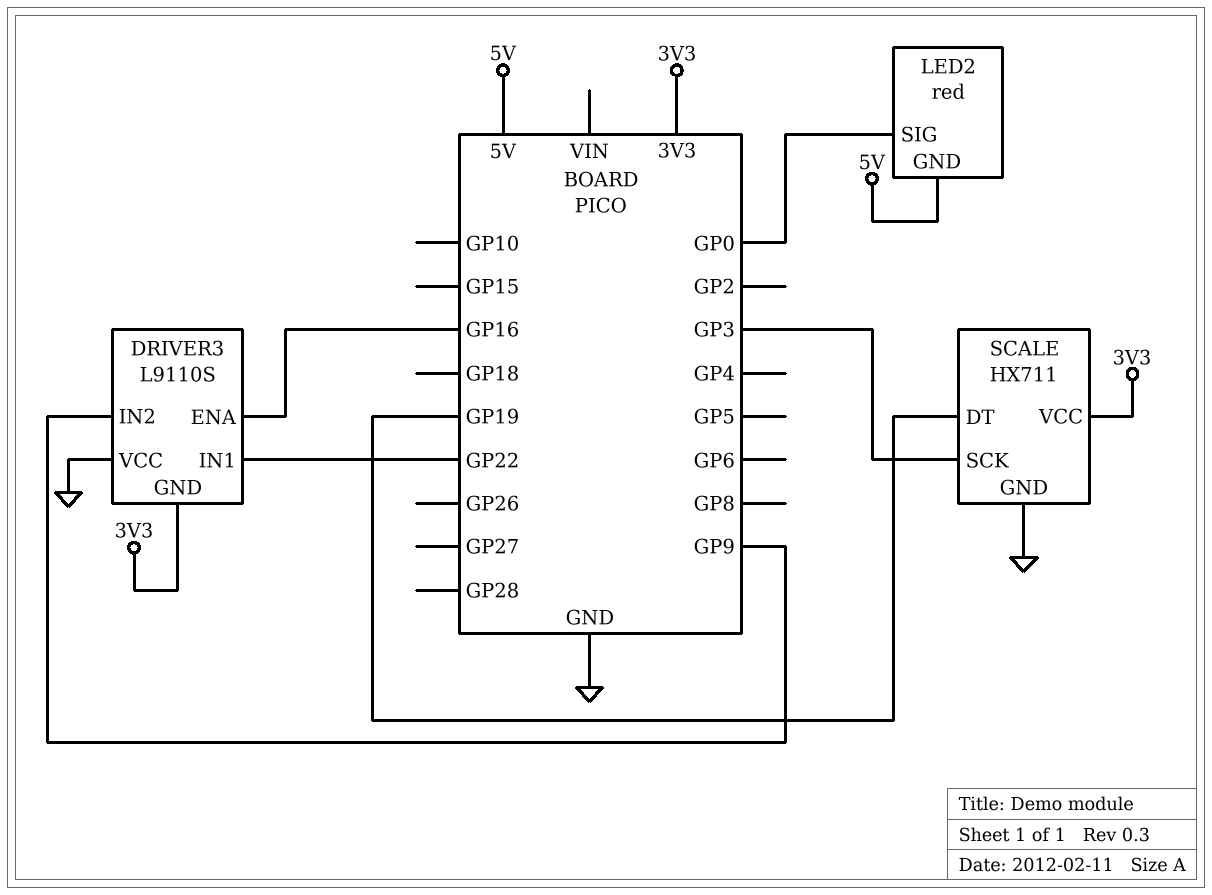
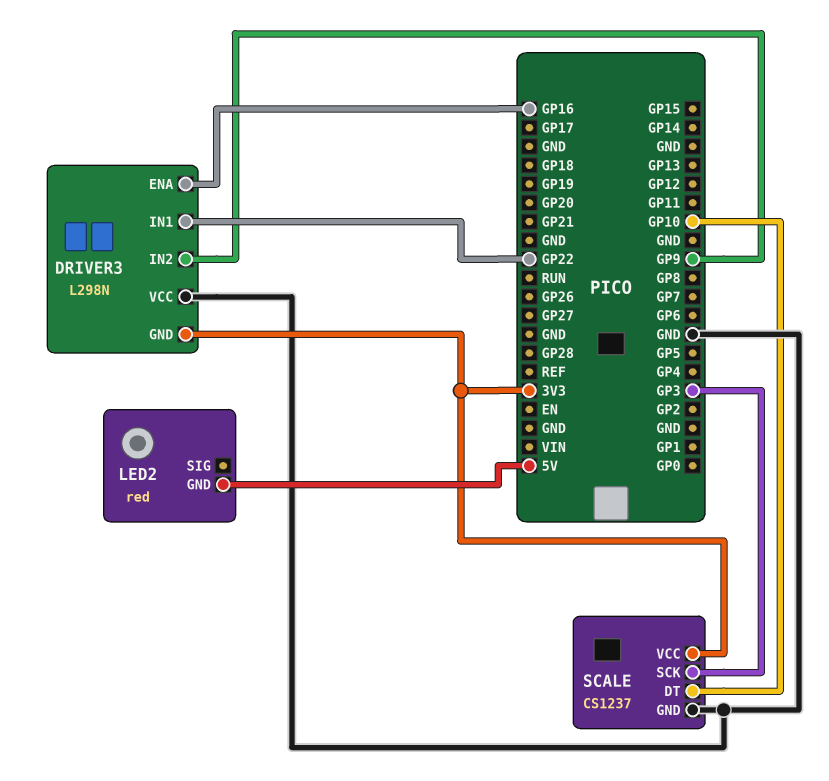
DRIVER3: L9110S -> L298N
LED2 pin SIG: GP0 -> none
SCALE: HX711 -> CS1237
SCALE pin DT: GP19 -> GP10

